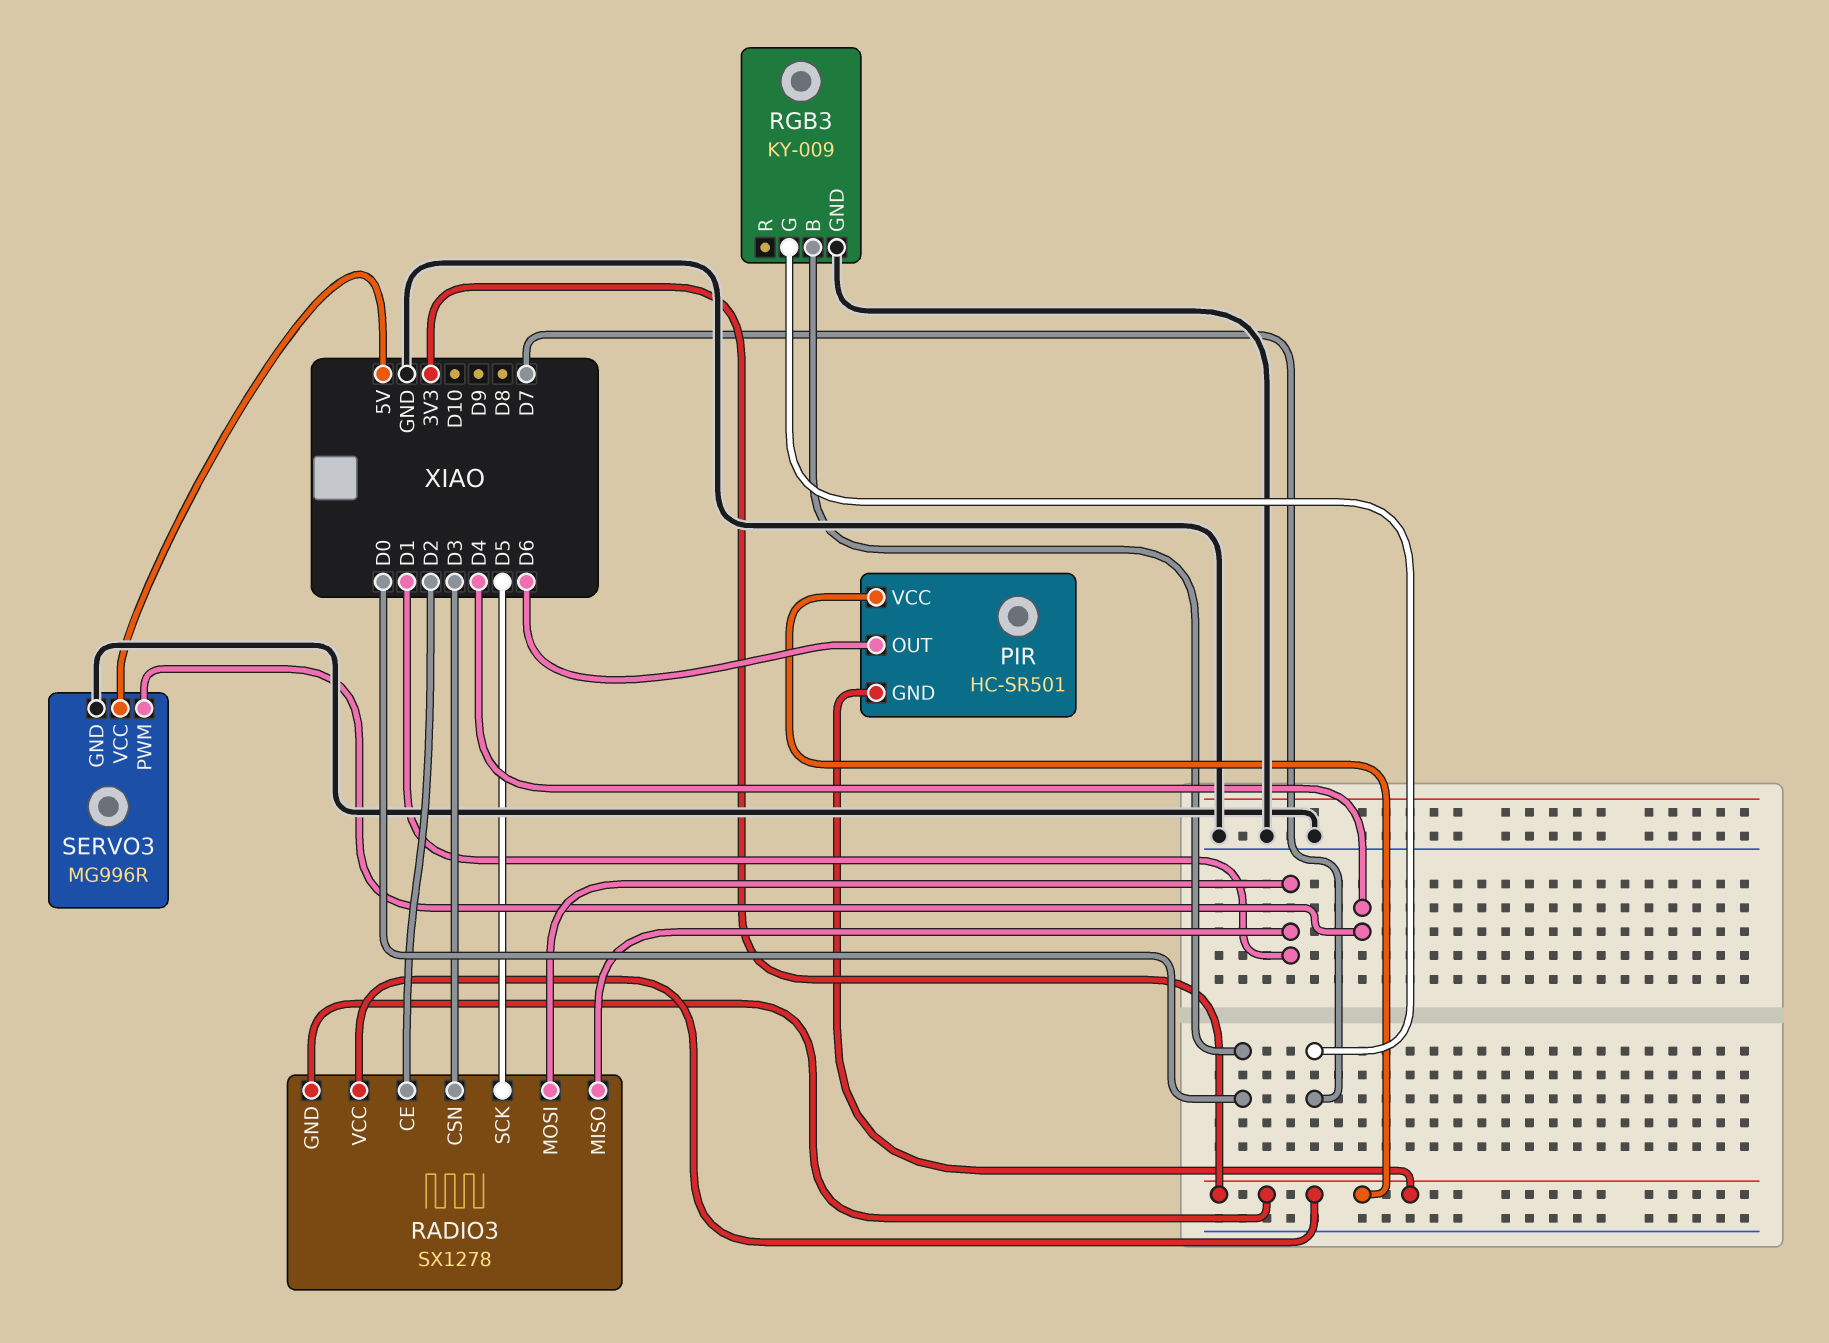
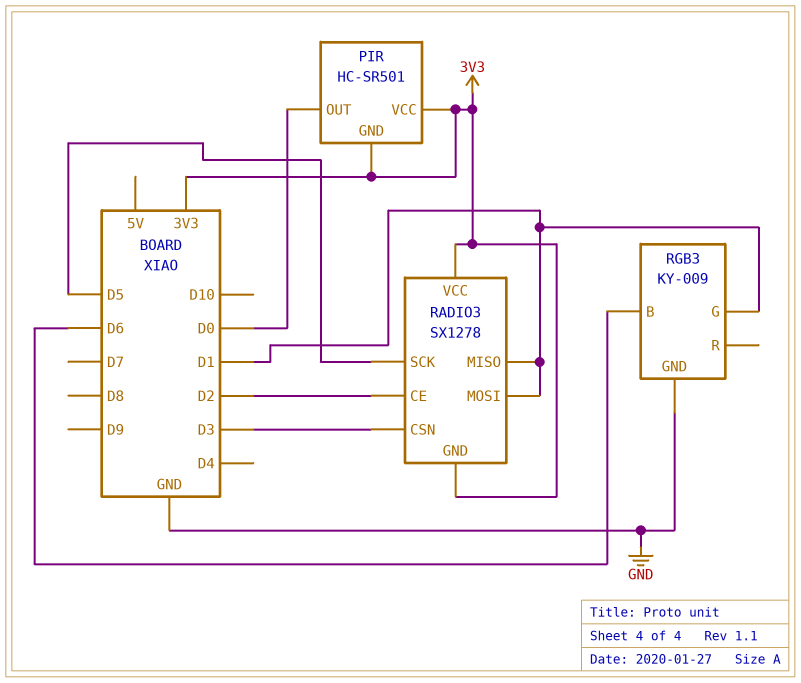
PIR pin OUT: D6 -> D0
RGB3 pin B: D0 -> D6
RGB3 pin G: D7 -> D1
SERVO3: MG996R -> none
SERVO3 pin GND: GND -> none
SERVO3 pin PWM: D4 -> none
SERVO3 pin VCC: 5V -> none

